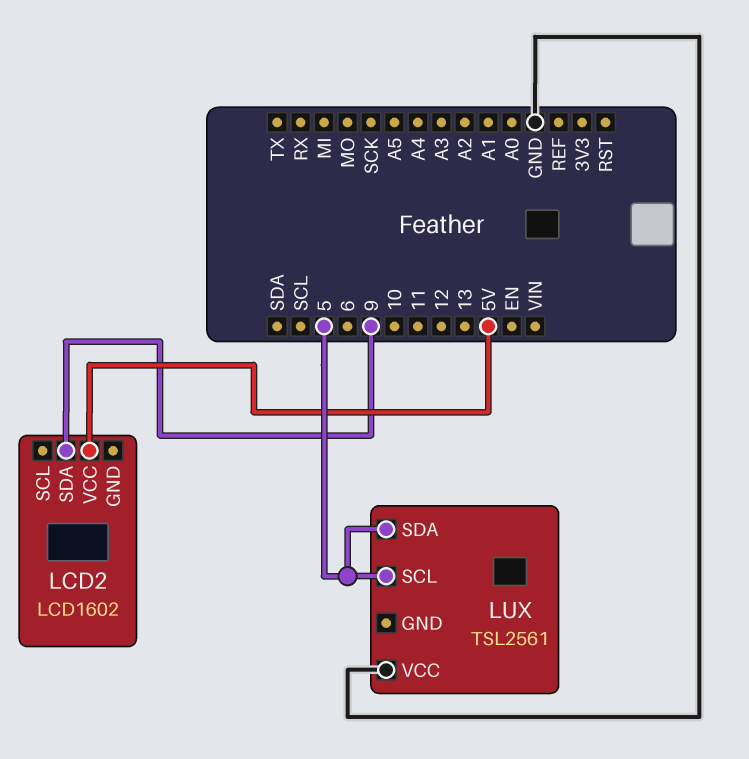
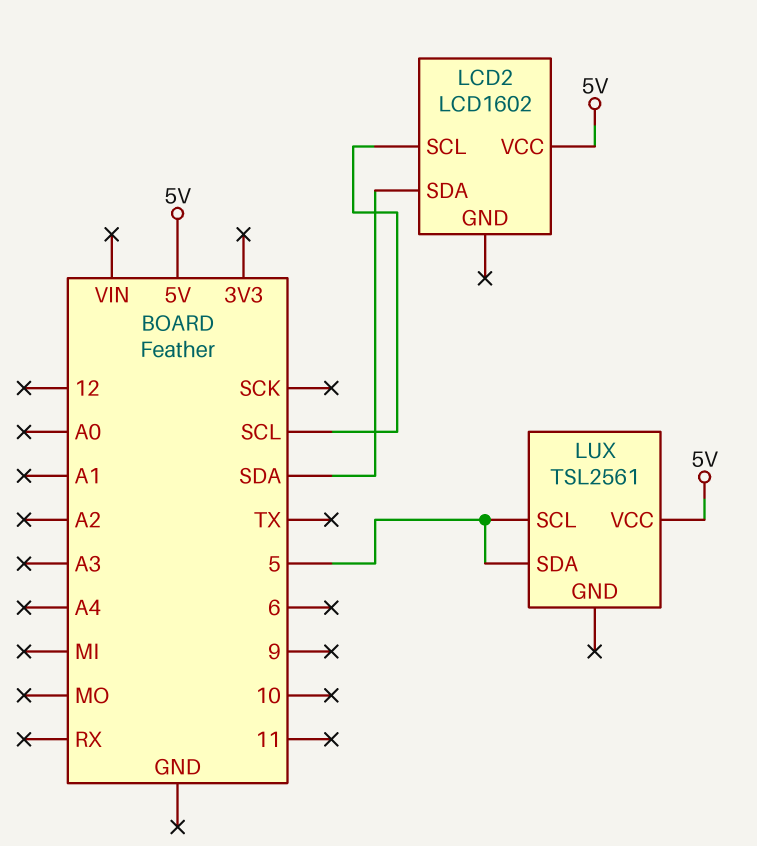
LCD2 pin SCL: none -> SCL
LCD2 pin SDA: 9 -> SDA
LUX pin VCC: GND -> 5V

